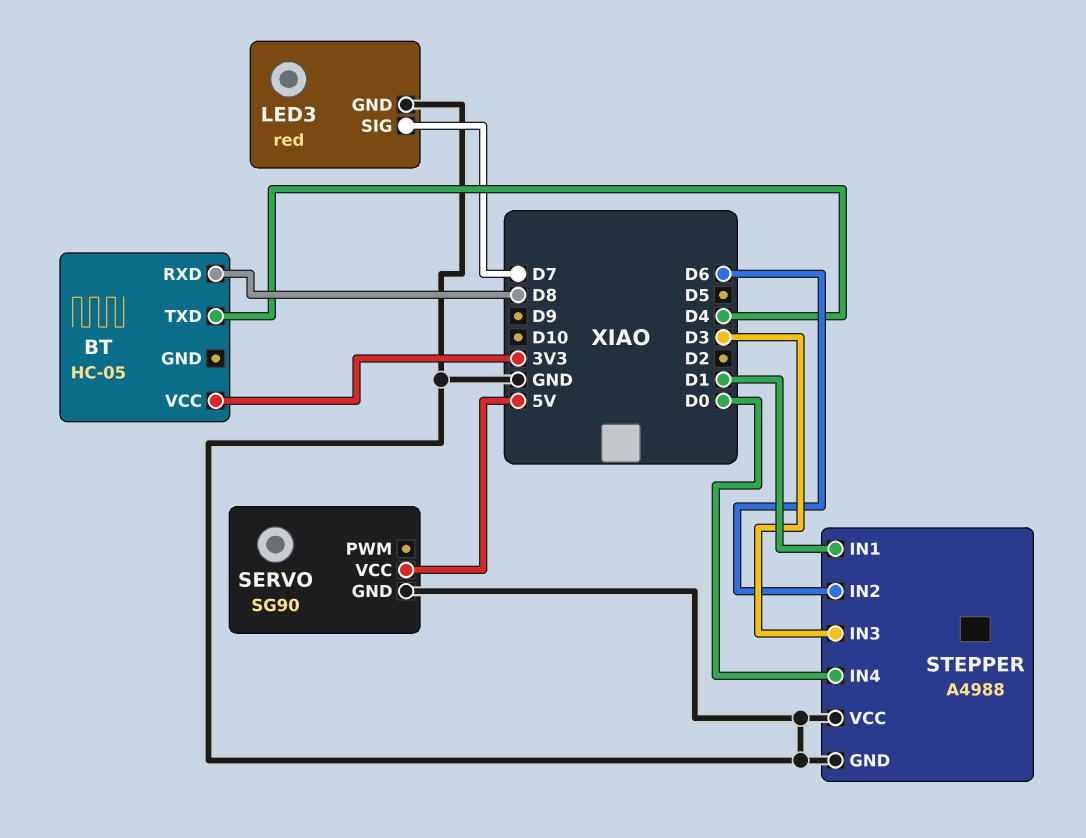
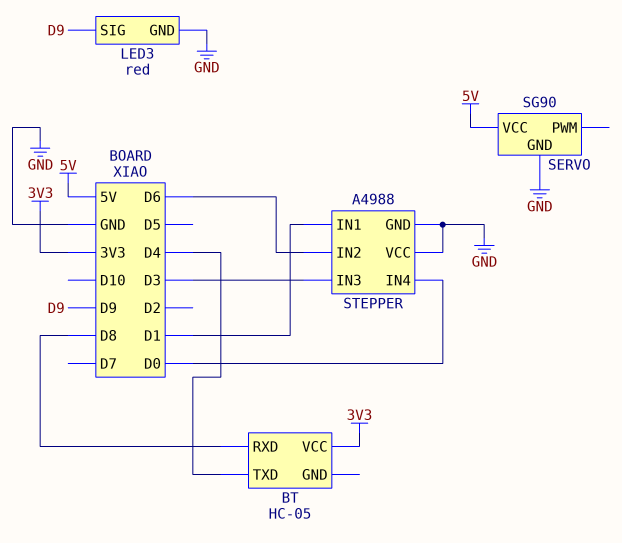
LED3 pin SIG: D7 -> D9

